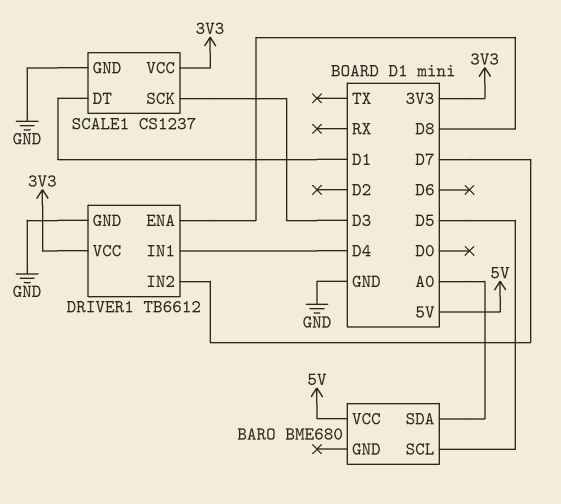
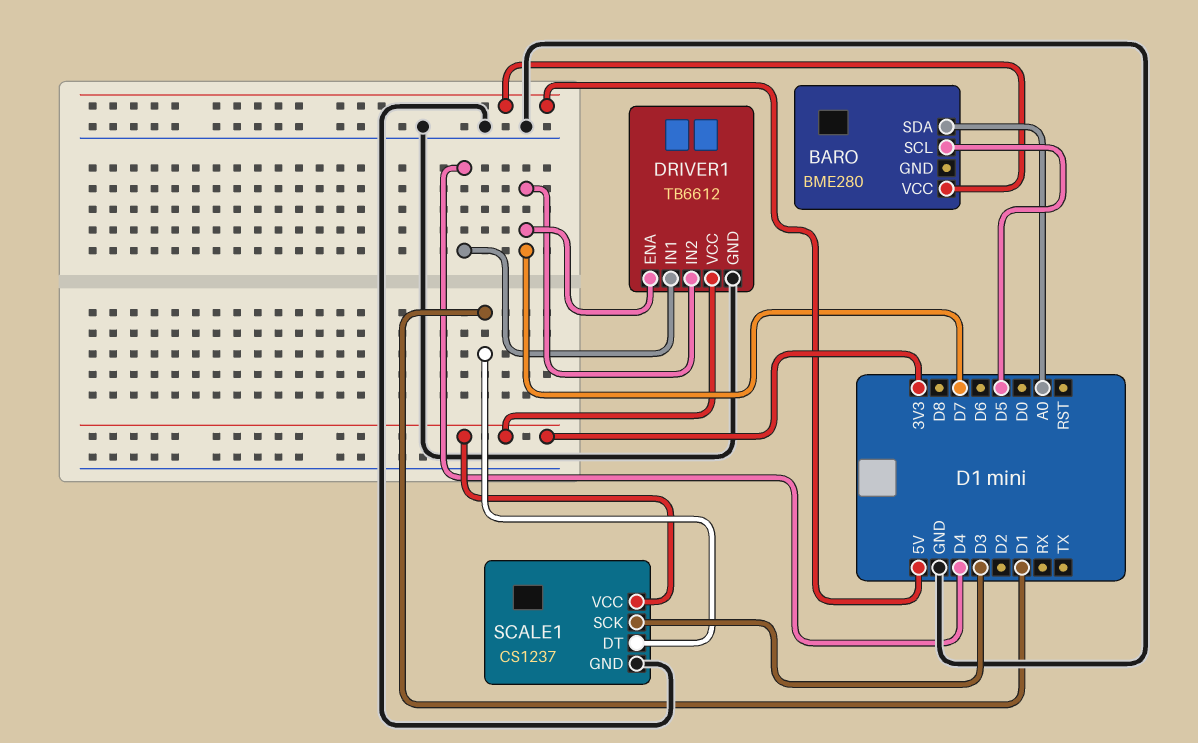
BARO: BME680 -> BME280
DRIVER1 pin ENA: D8 -> D7

